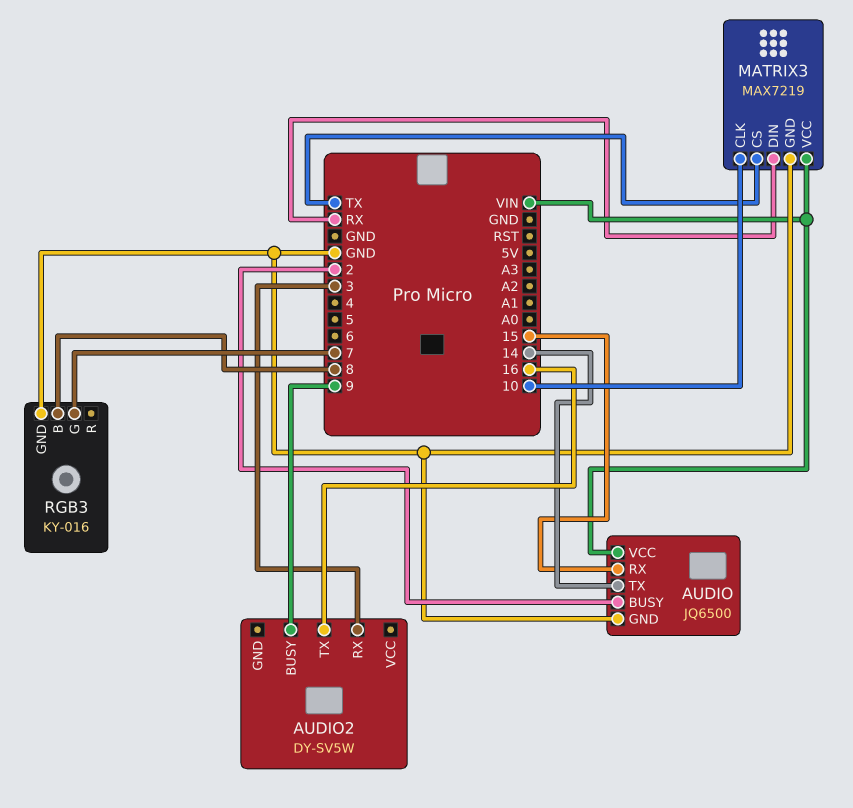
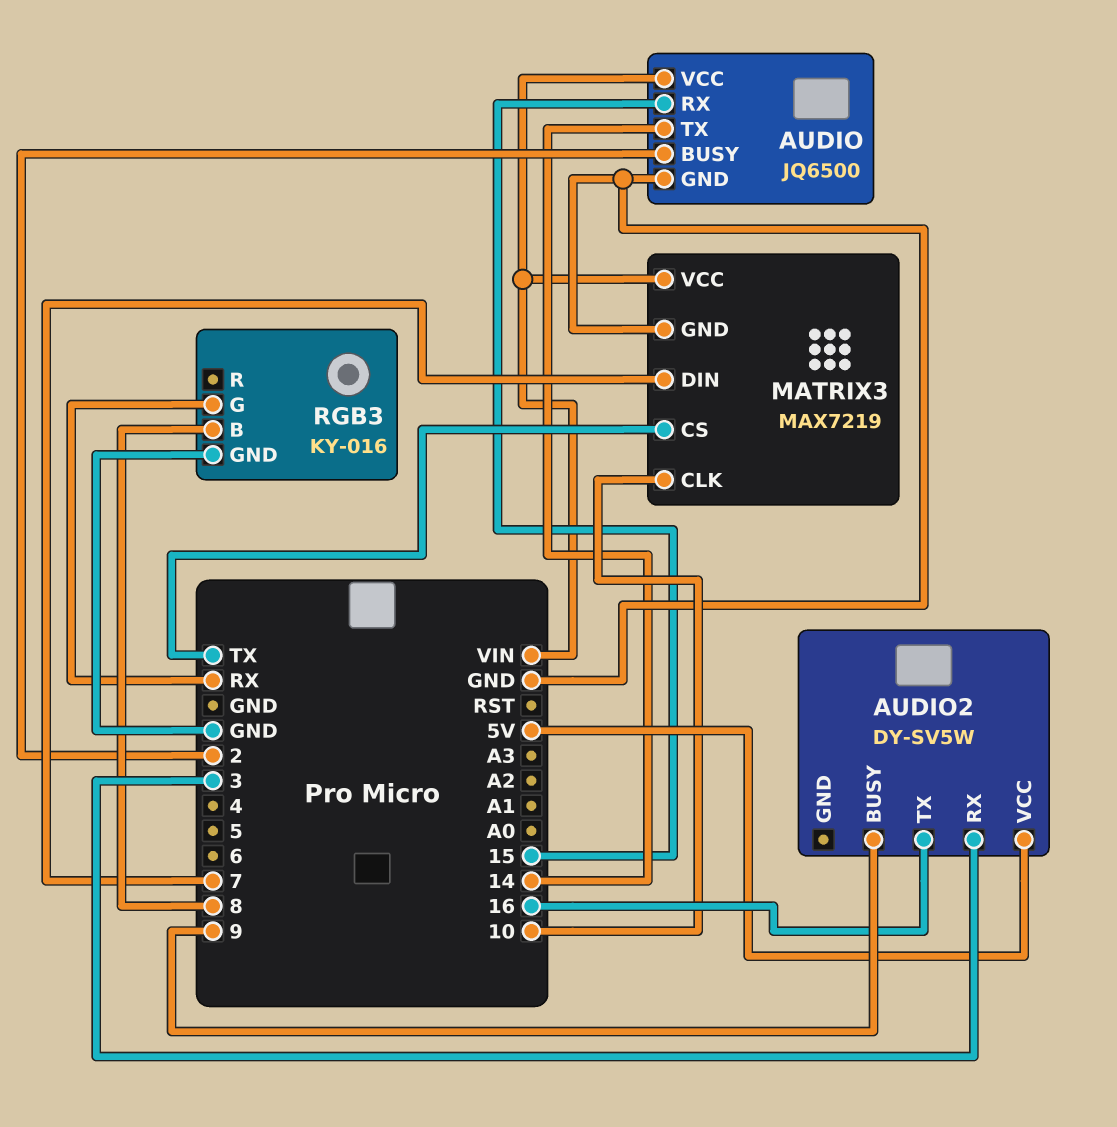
AUDIO2 pin VCC: none -> 5V
MATRIX3 pin DIN: RX -> 7
RGB3 pin G: 7 -> RX

